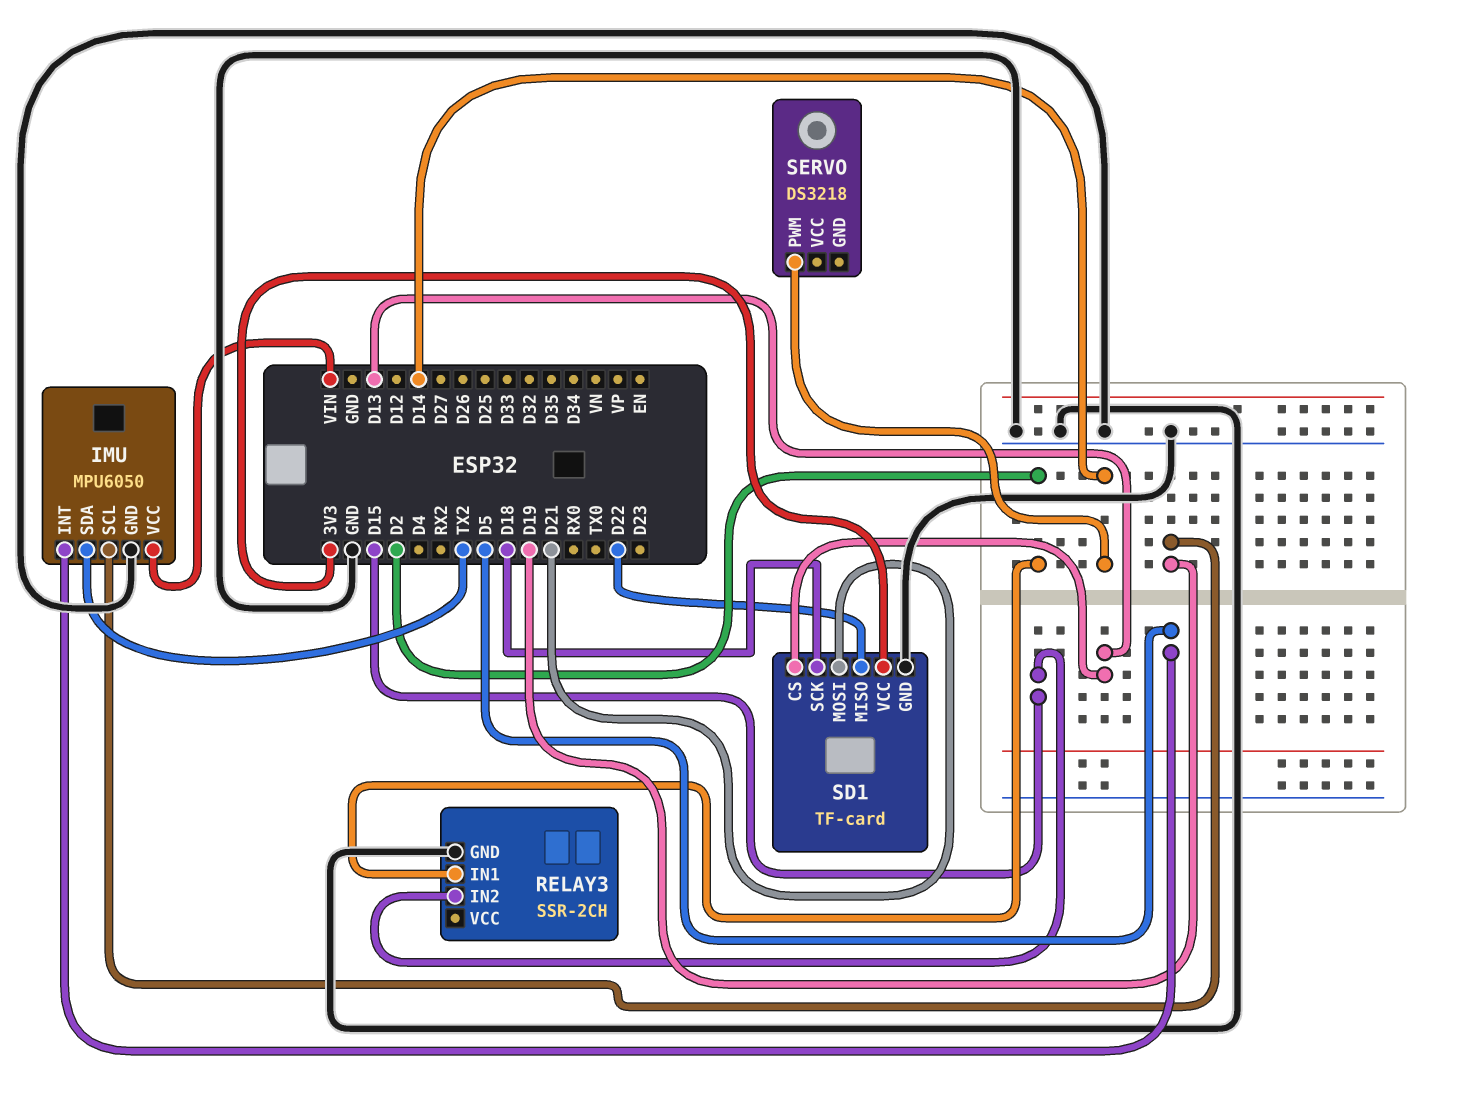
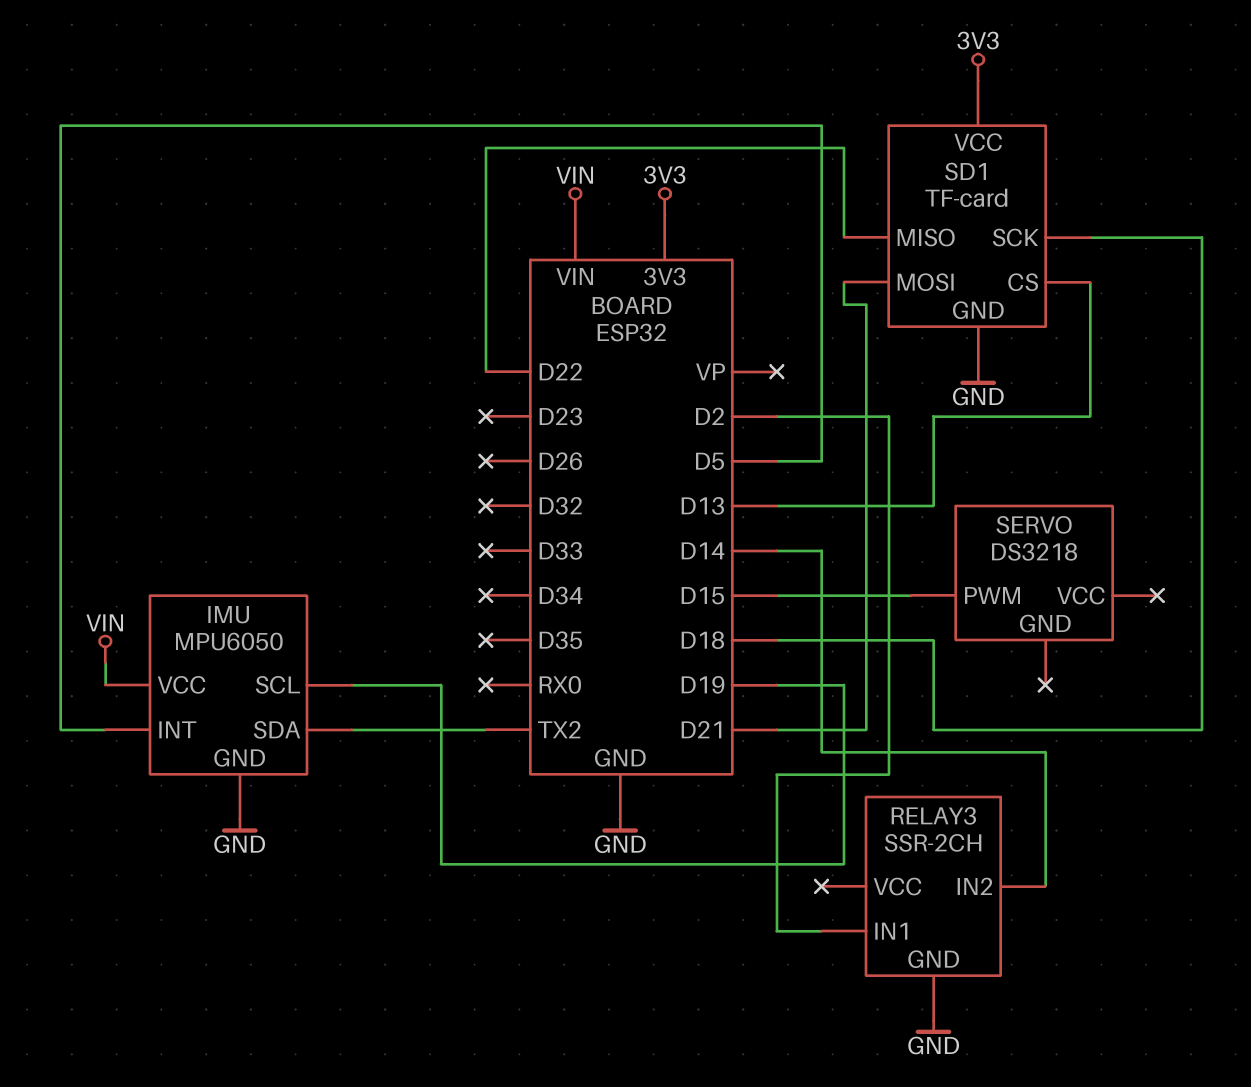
RELAY3 pin IN2: D15 -> D14
SERVO pin PWM: D14 -> D15

